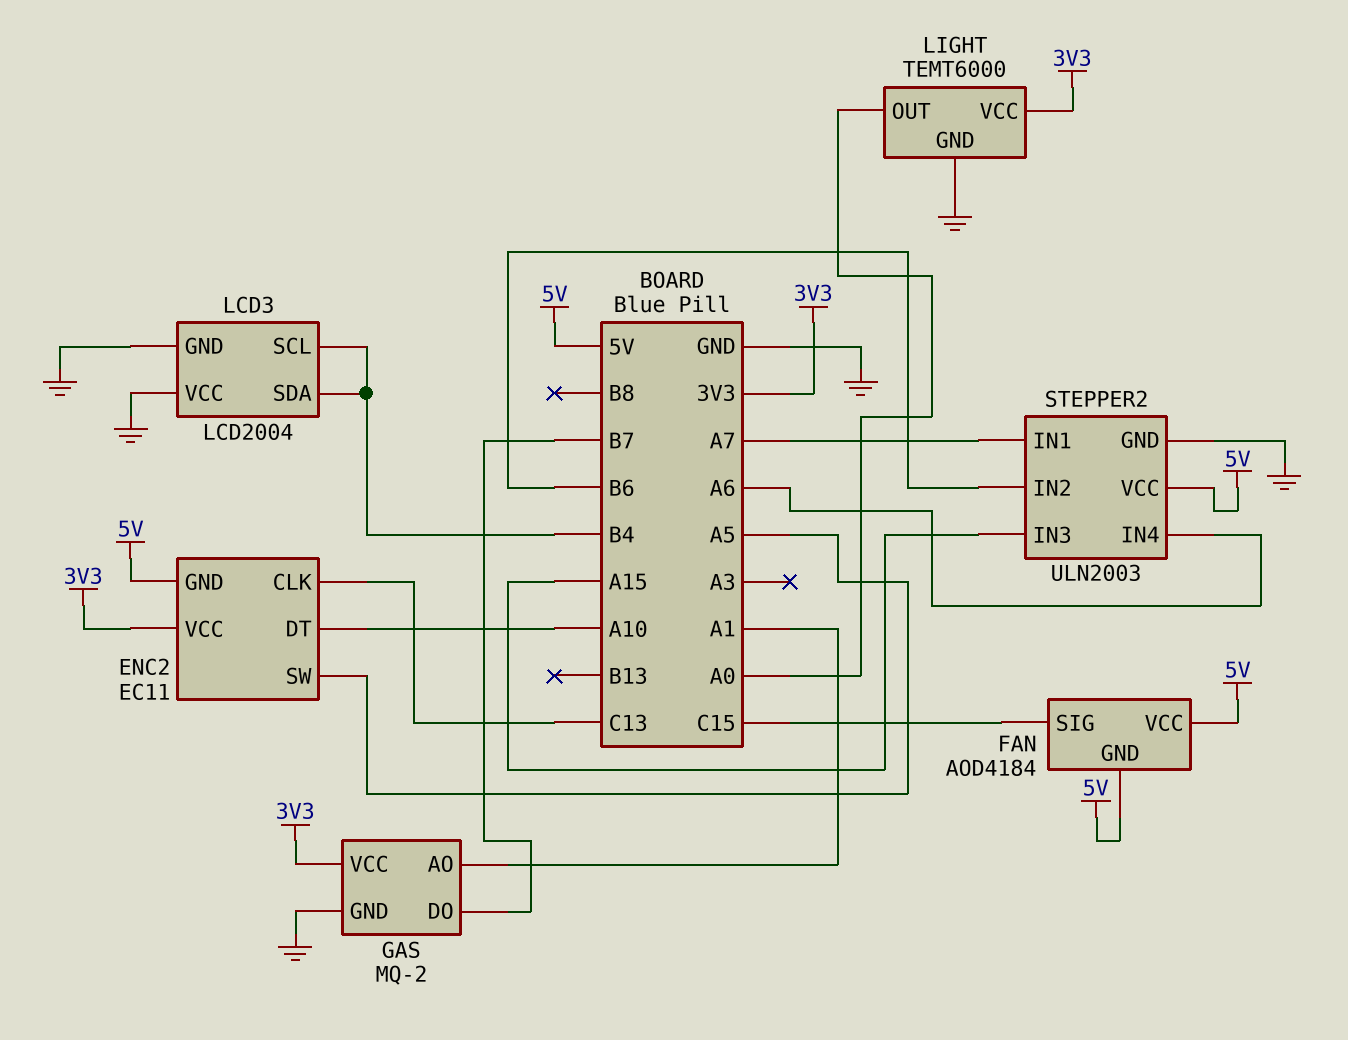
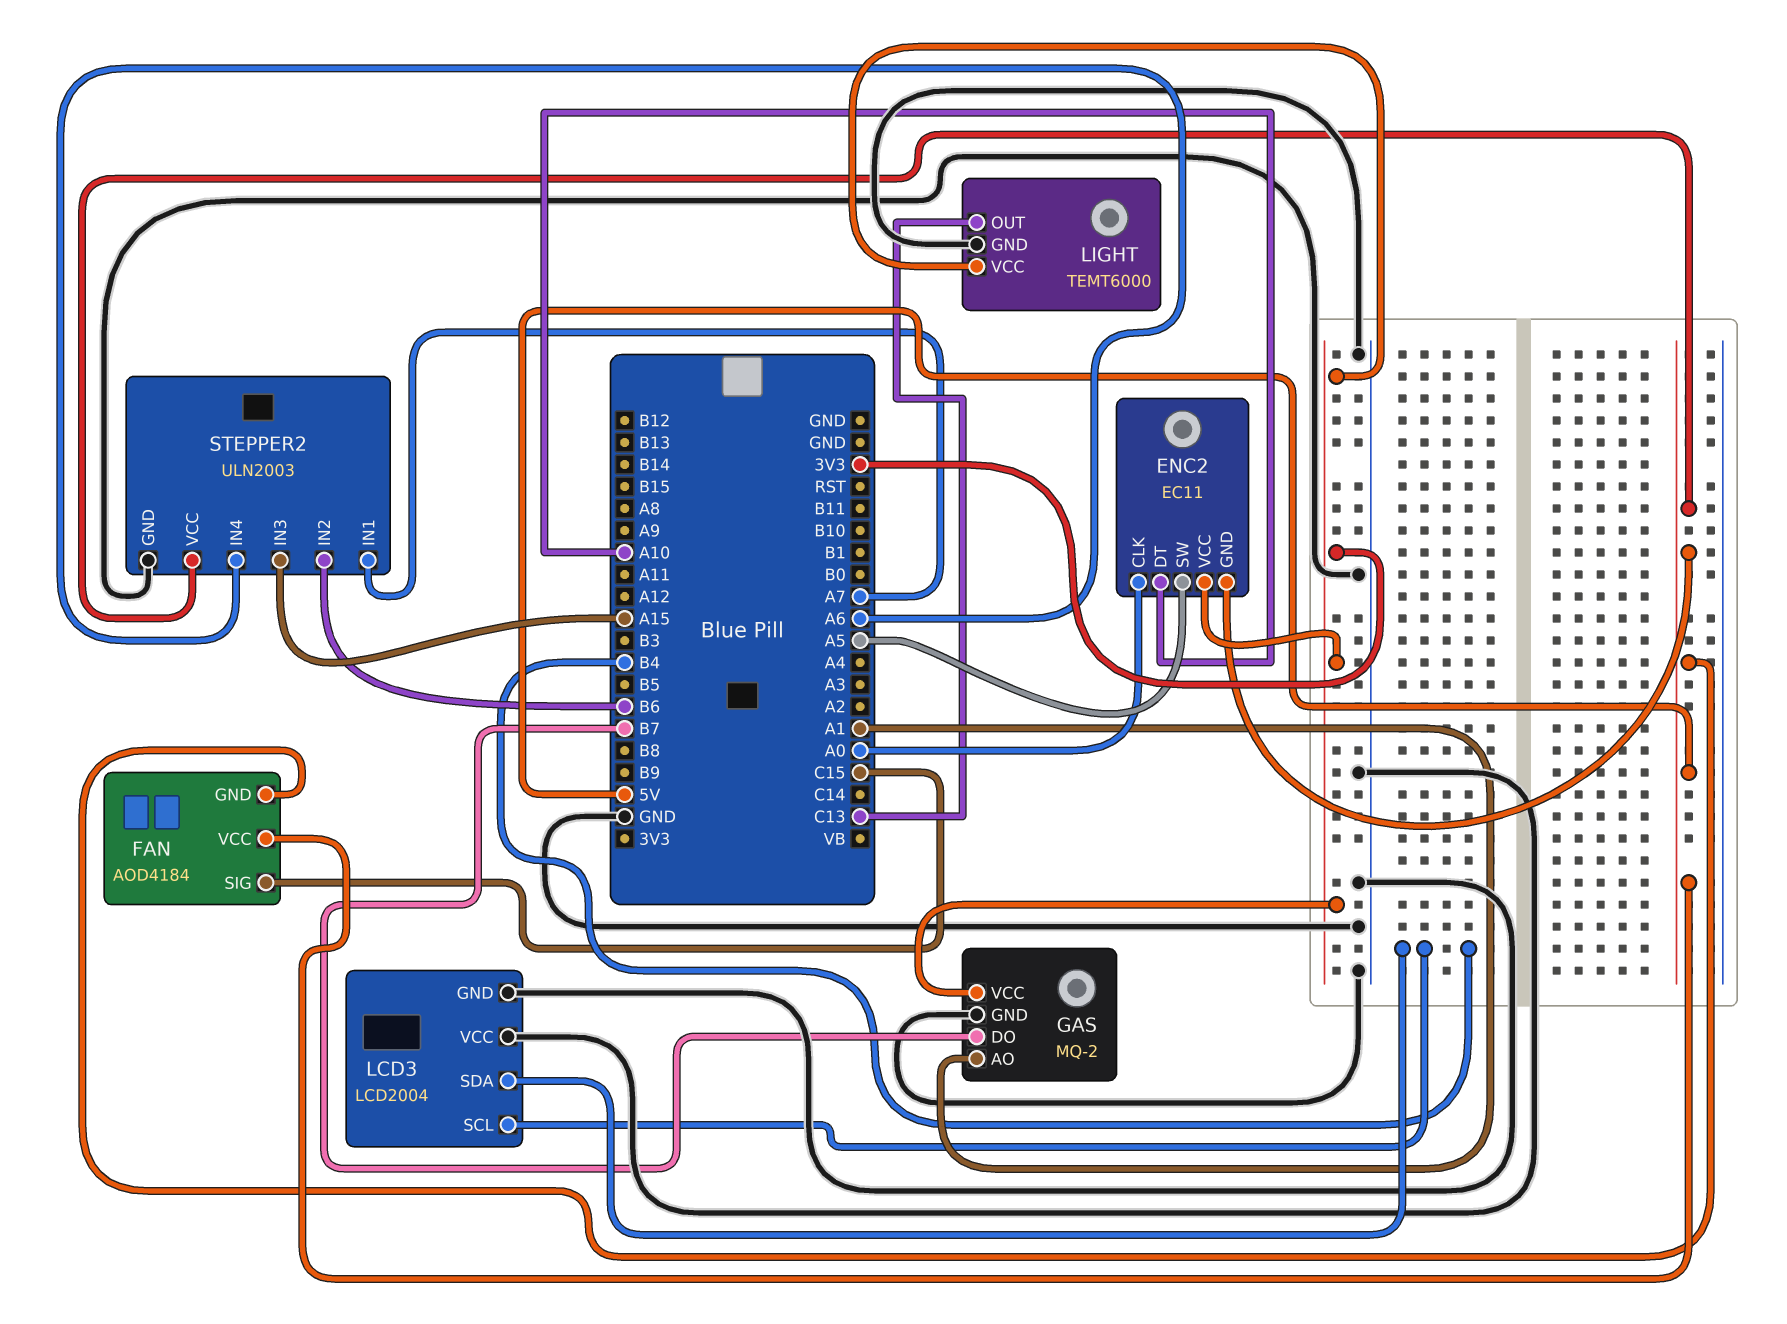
ENC2 pin CLK: C13 -> A0
LIGHT pin OUT: A0 -> C13

